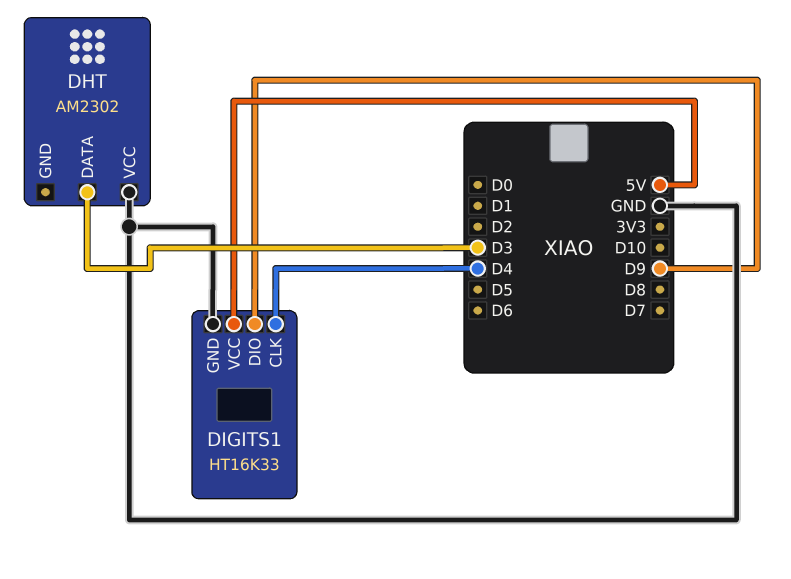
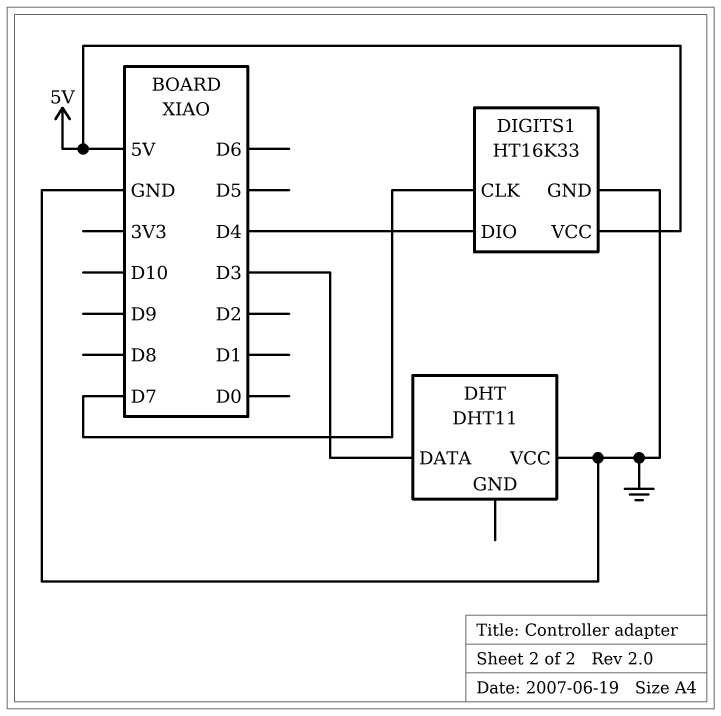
DHT: AM2302 -> DHT11
DIGITS1 pin CLK: D4 -> D7
DIGITS1 pin DIO: D9 -> D4

